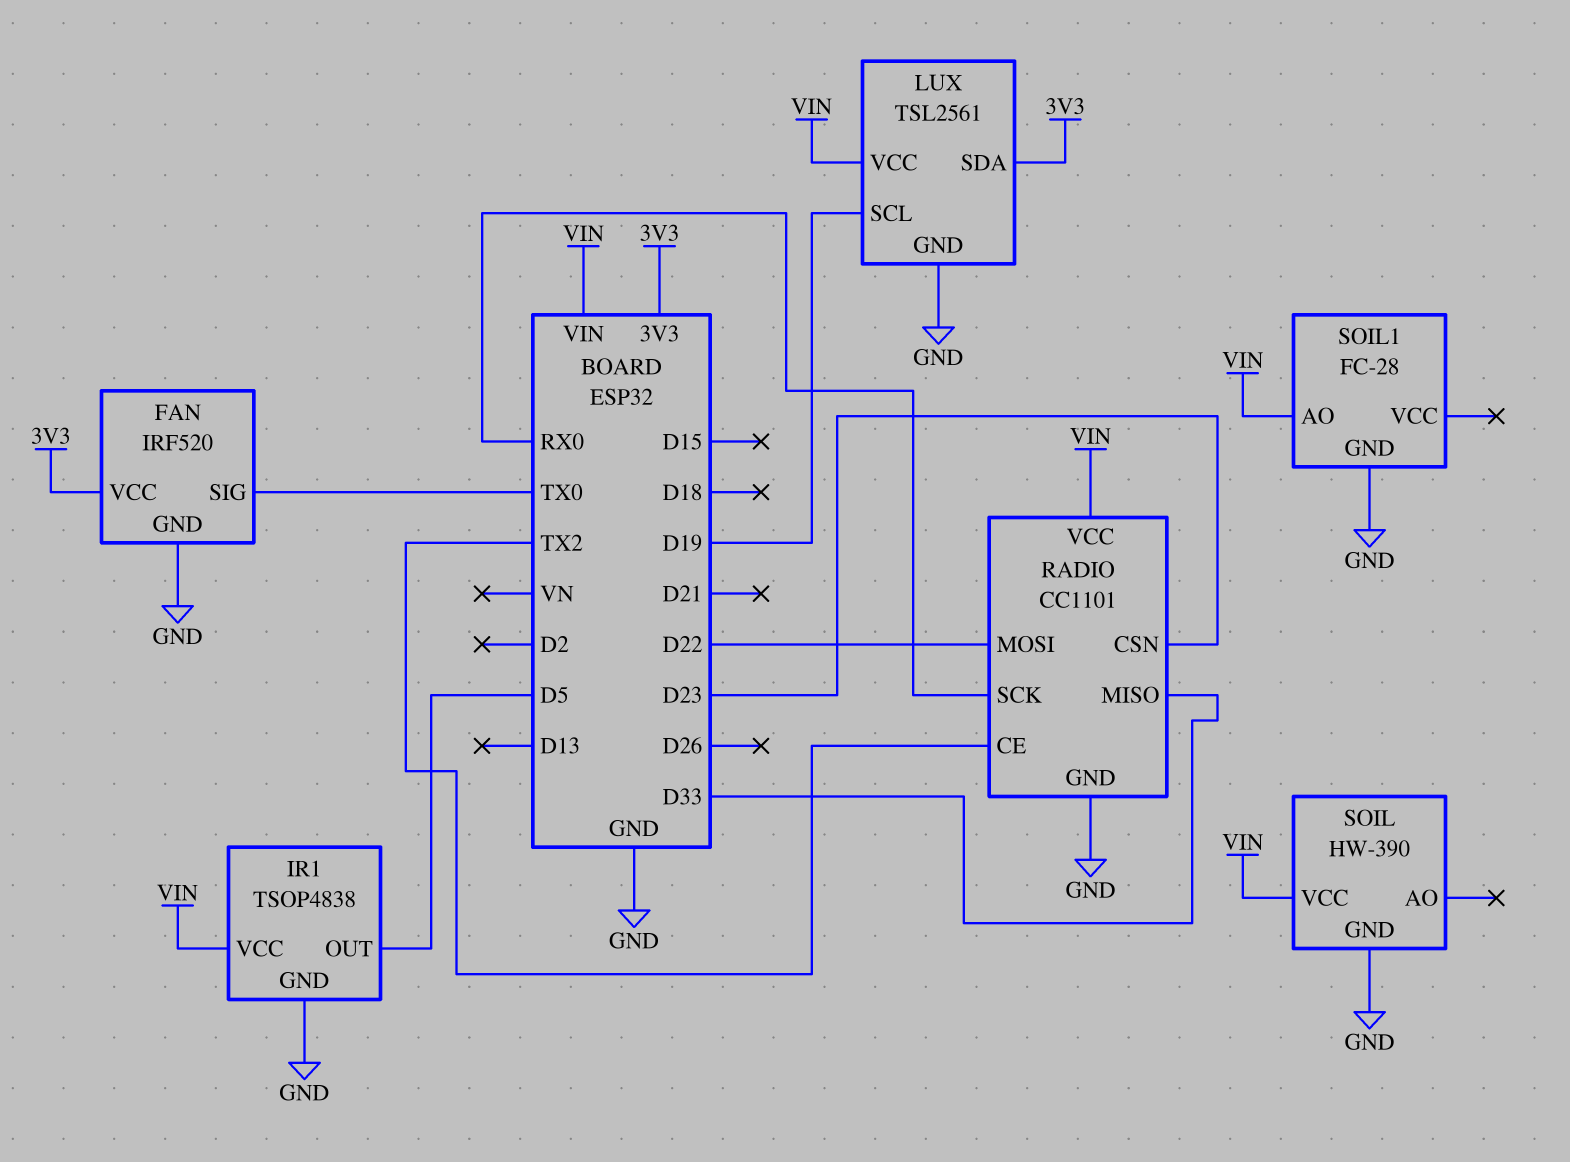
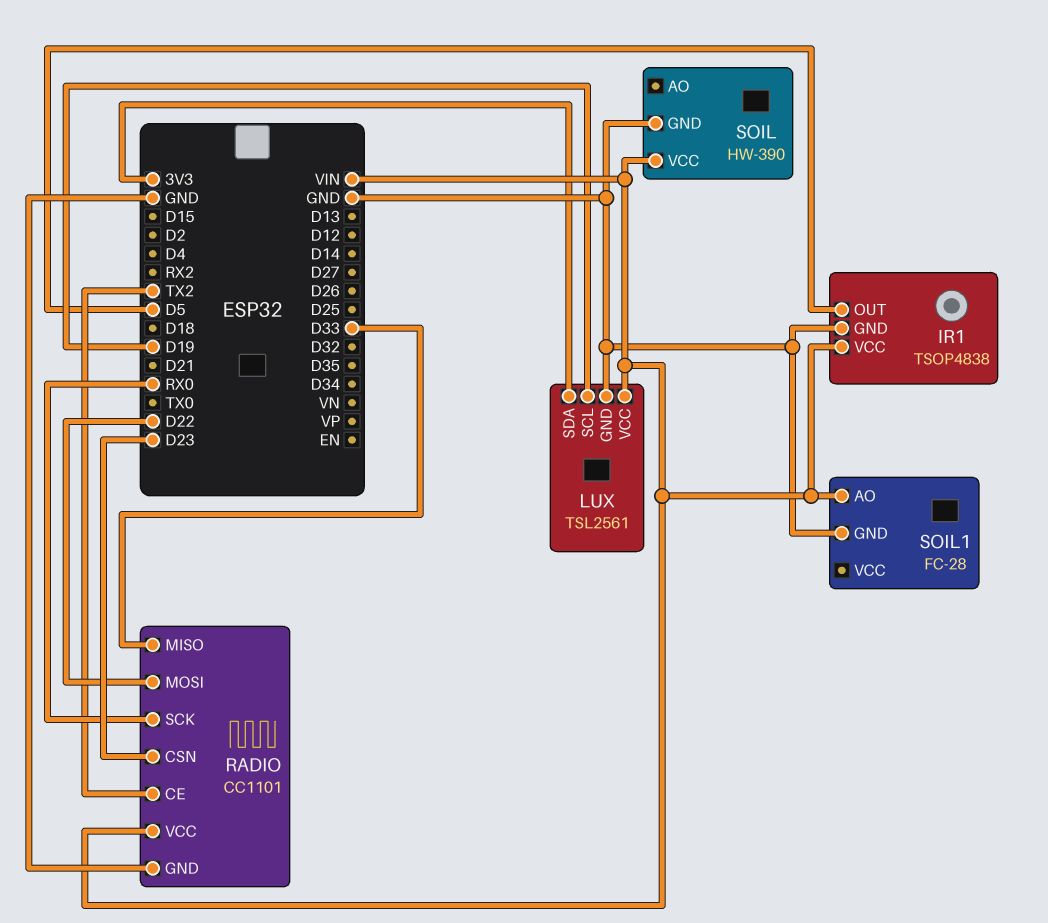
FAN: IRF520 -> none
FAN pin GND: GND -> none
FAN pin SIG: TX0 -> none
FAN pin VCC: 3V3 -> none

